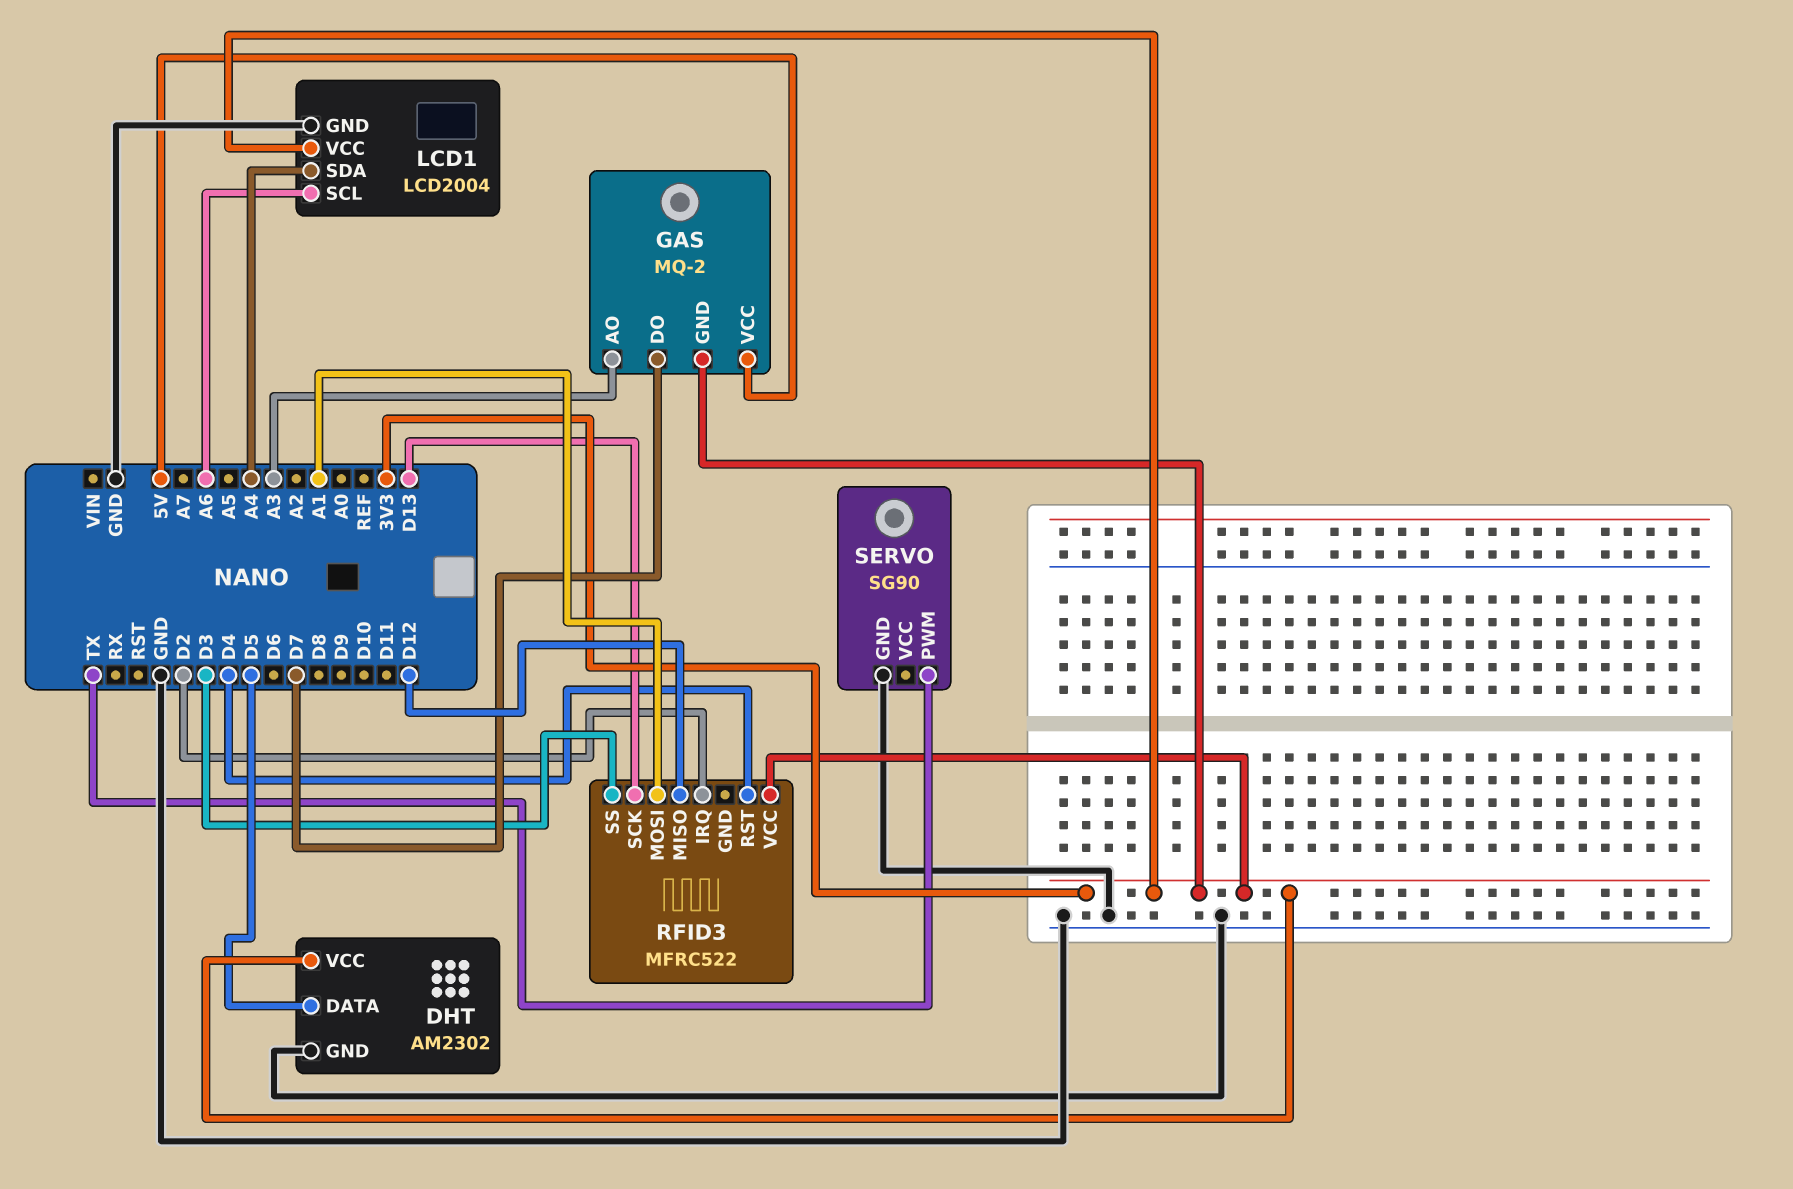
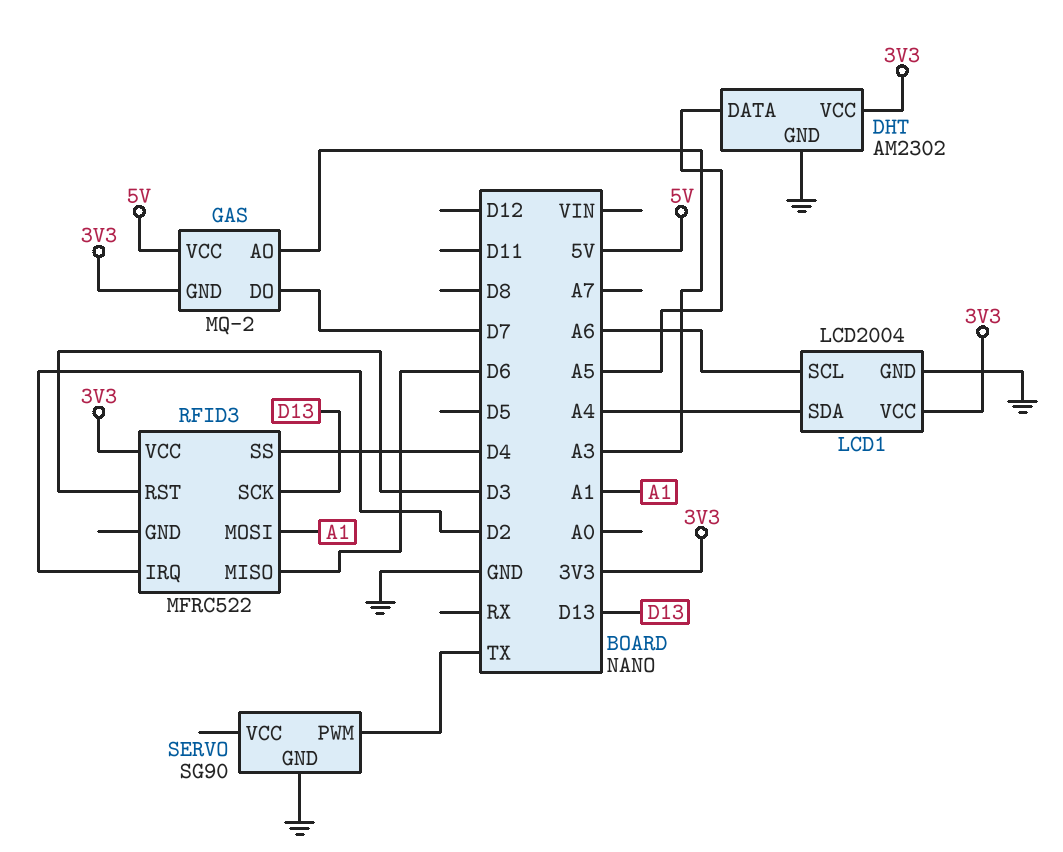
DHT pin DATA: D5 -> A5
RFID3 pin MISO: D12 -> D6
RFID3 pin RST: D4 -> D3
RFID3 pin SS: D3 -> D4

